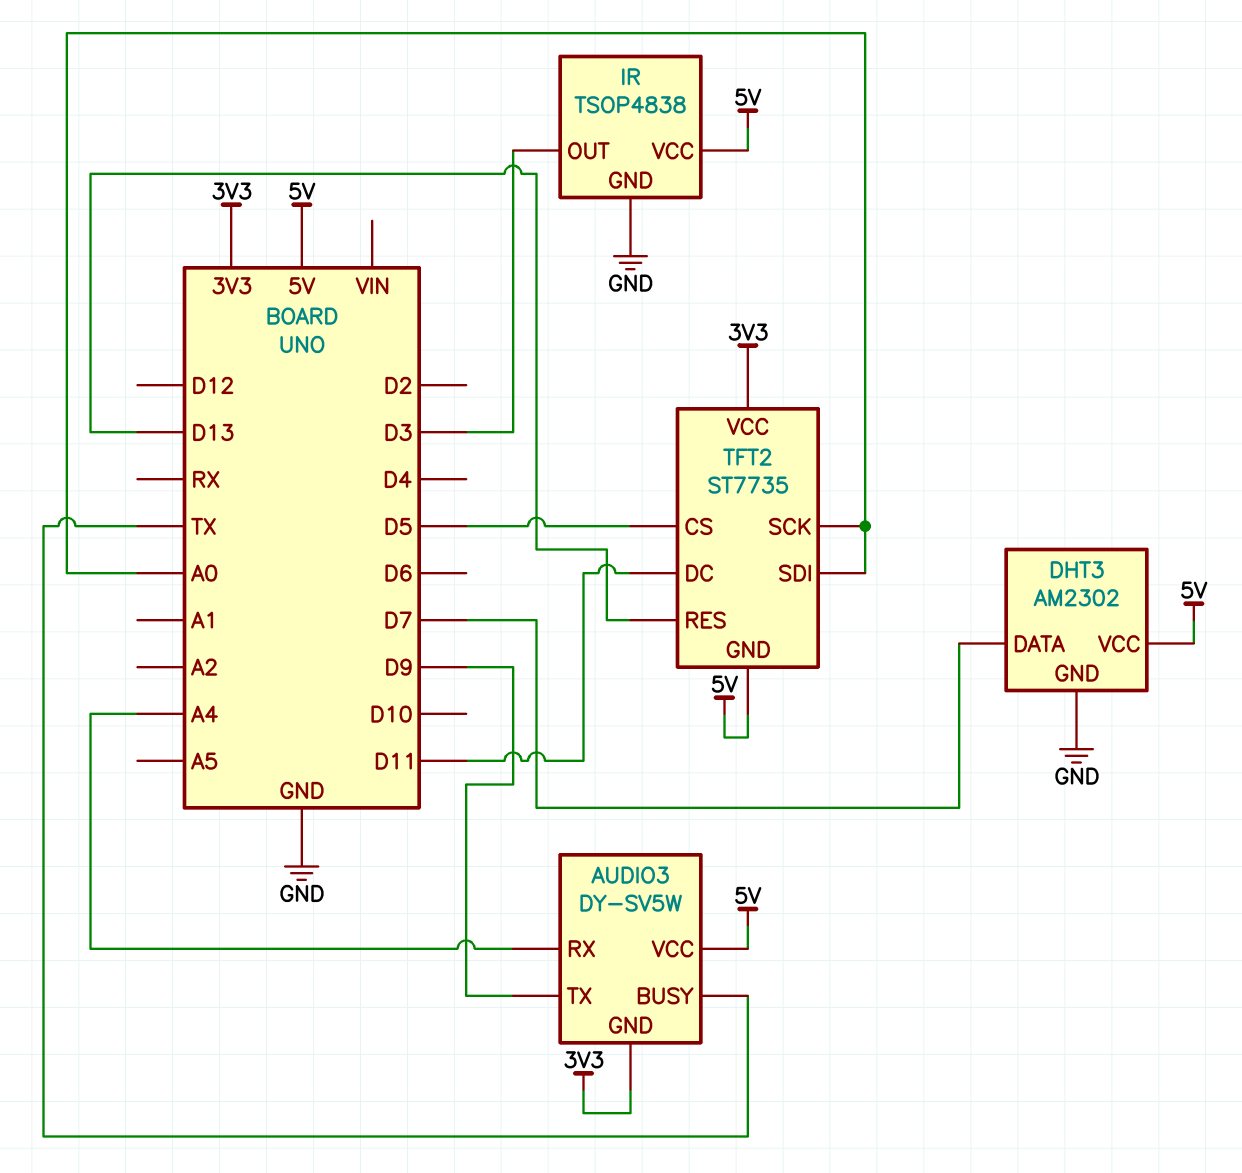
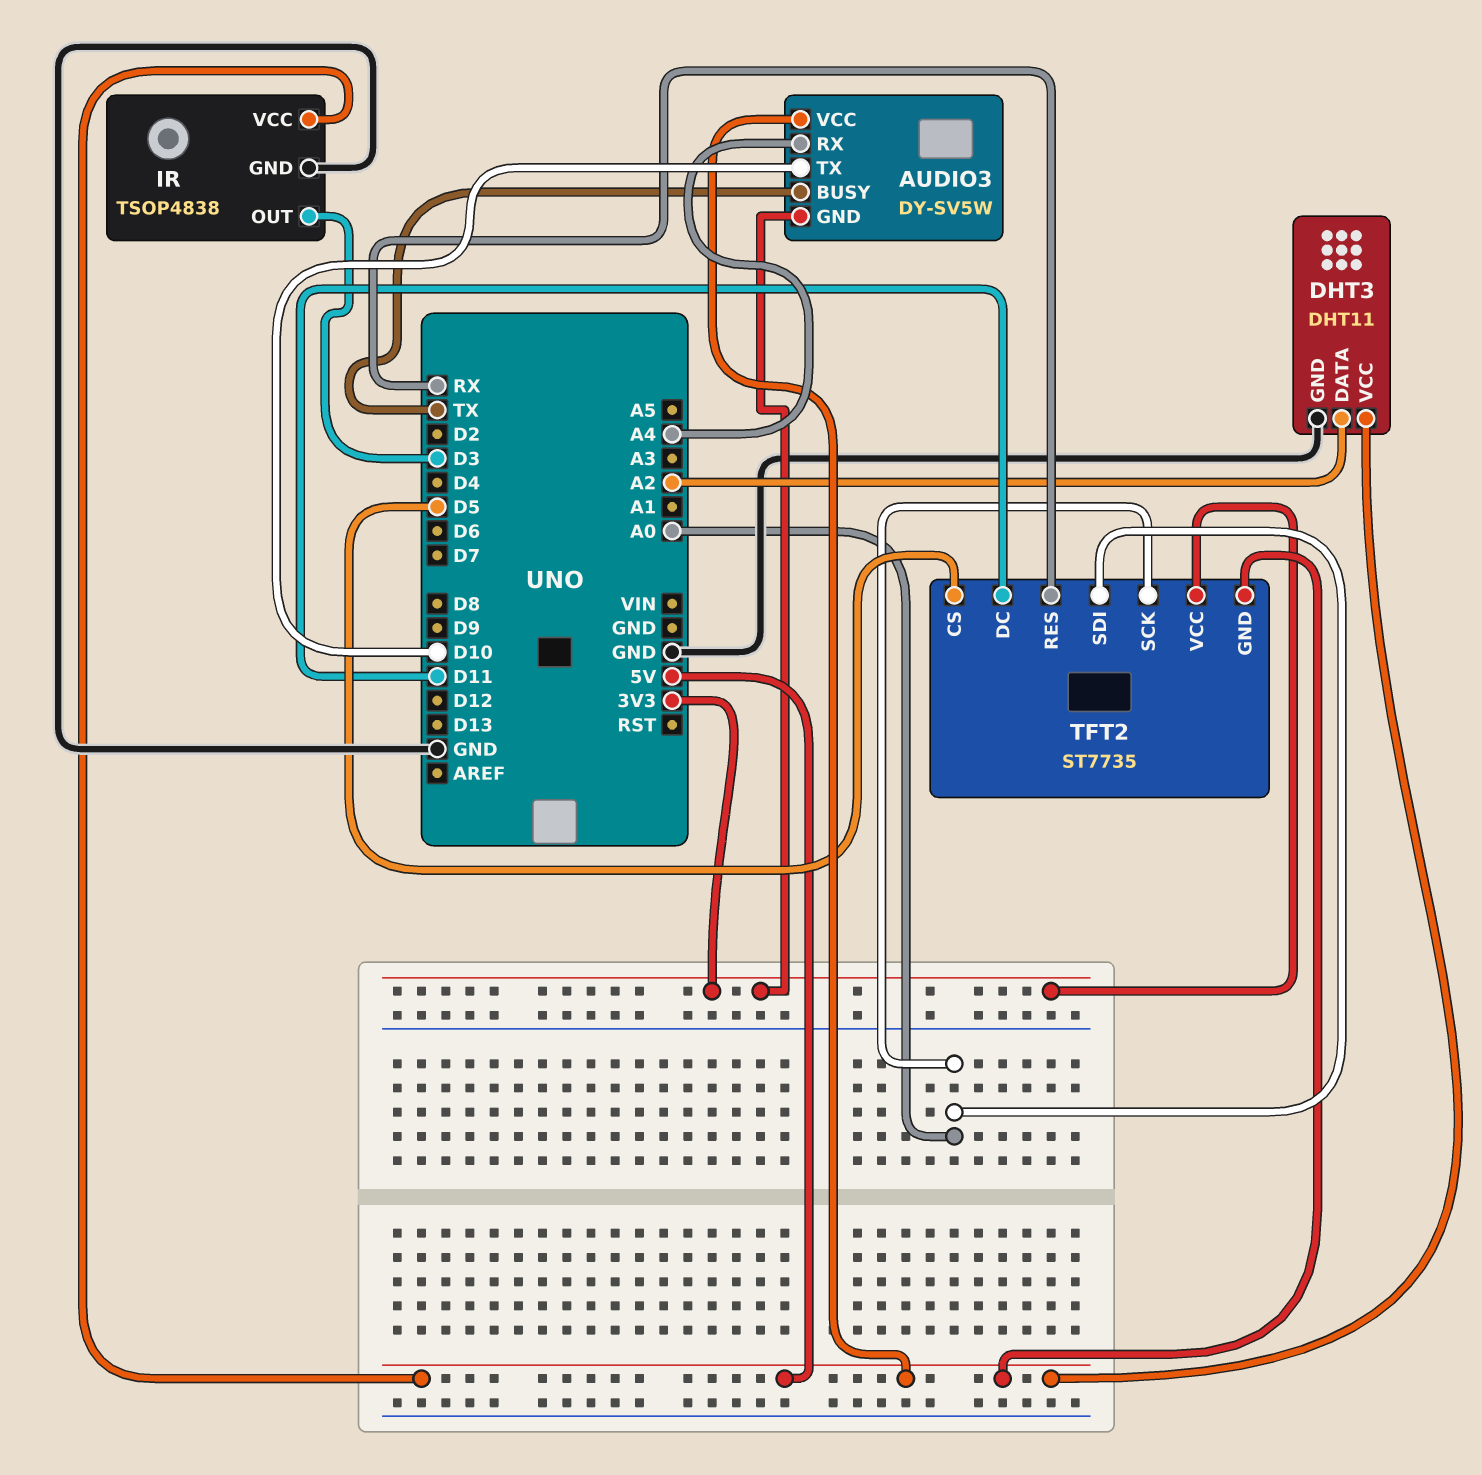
AUDIO3 pin TX: D9 -> D10
DHT3: AM2302 -> DHT11
DHT3 pin DATA: D7 -> A2
TFT2 pin RES: D13 -> RX

